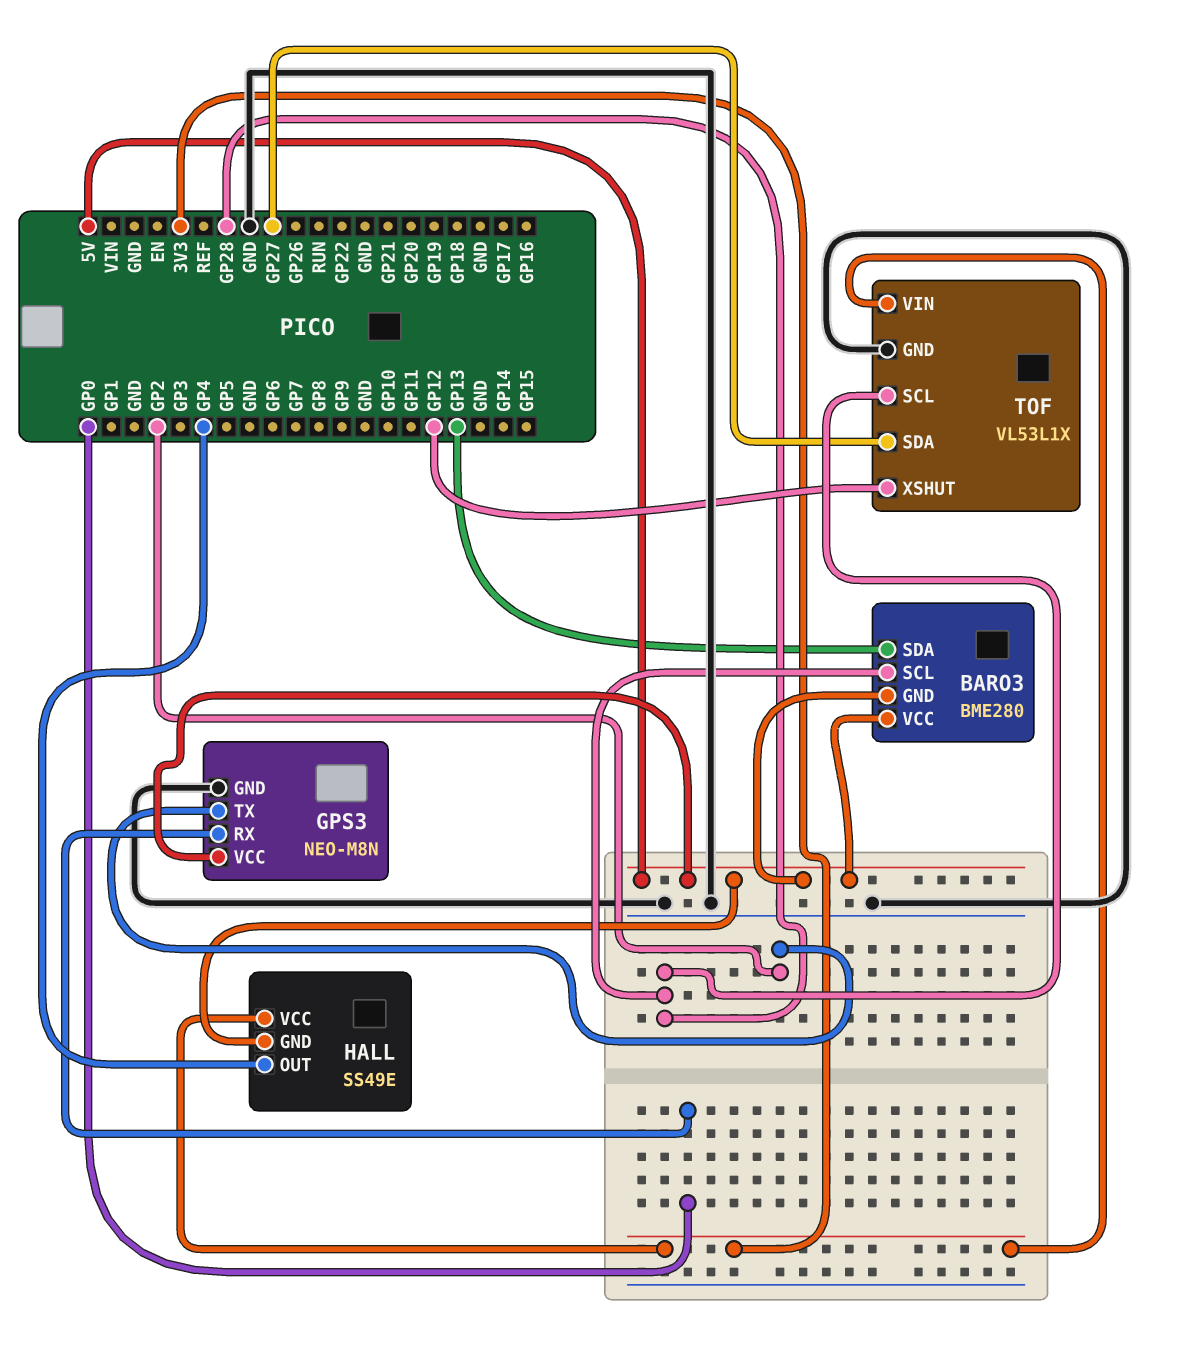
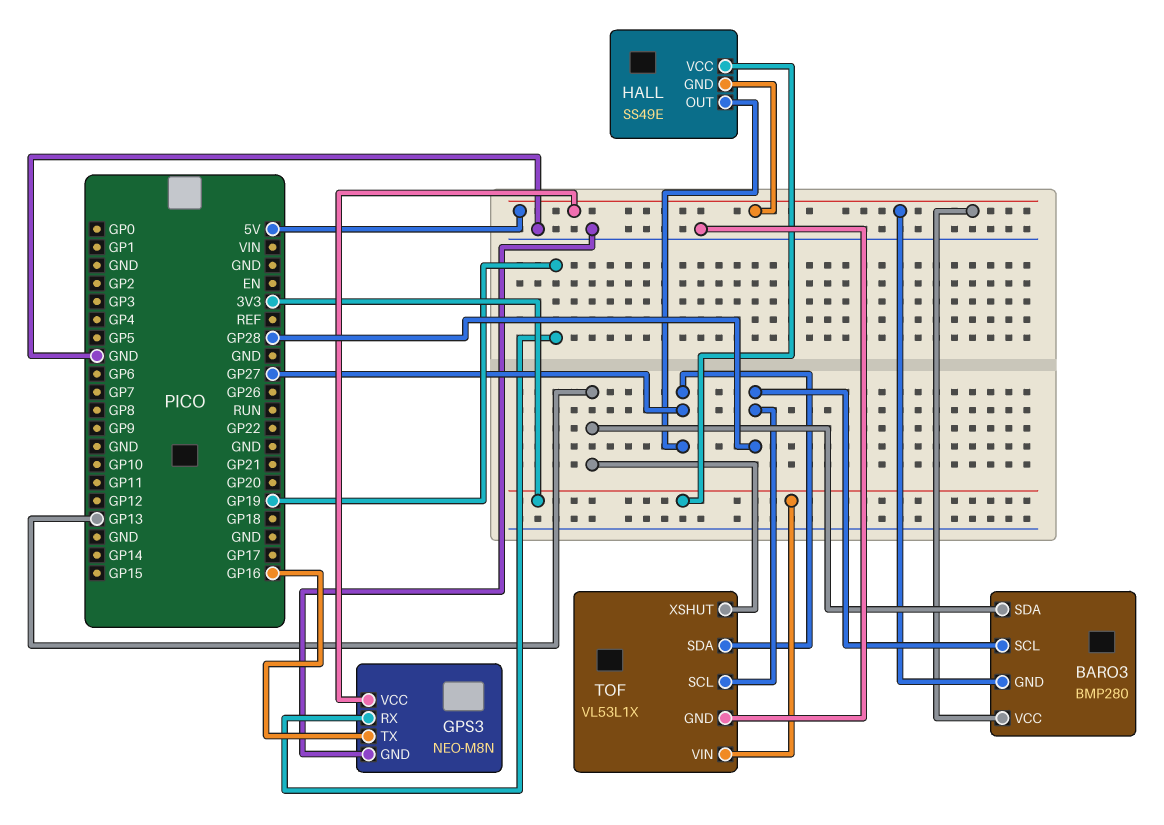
BARO3: BME280 -> BMP280
GPS3 pin RX: GP0 -> GP19
GPS3 pin TX: GP2 -> GP16
HALL pin OUT: GP4 -> GP27
TOF pin XSHUT: GP12 -> GP13

